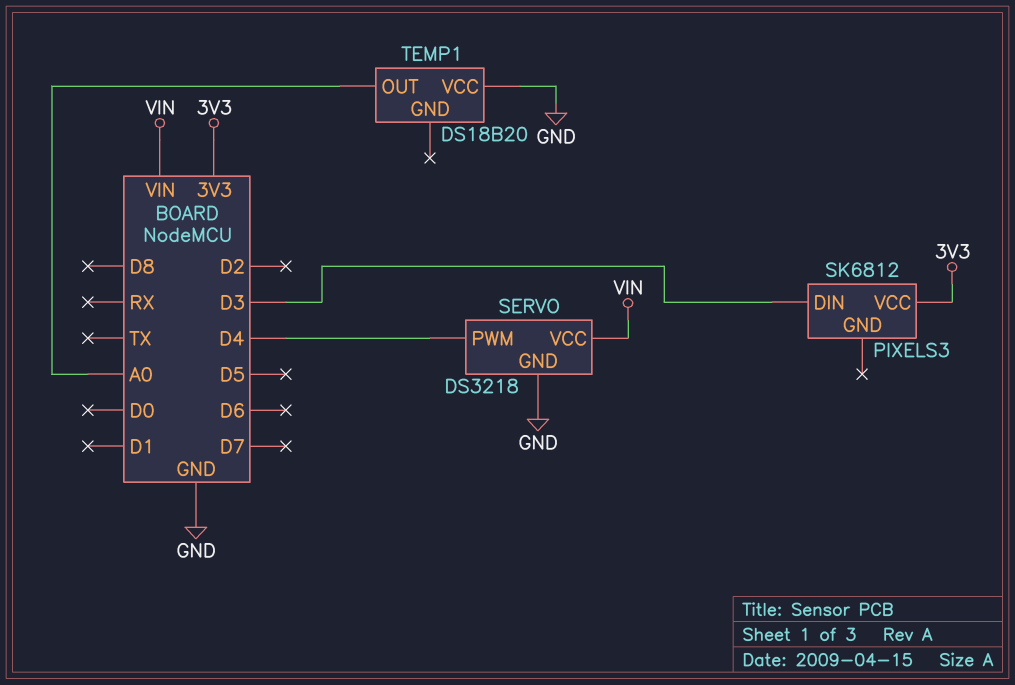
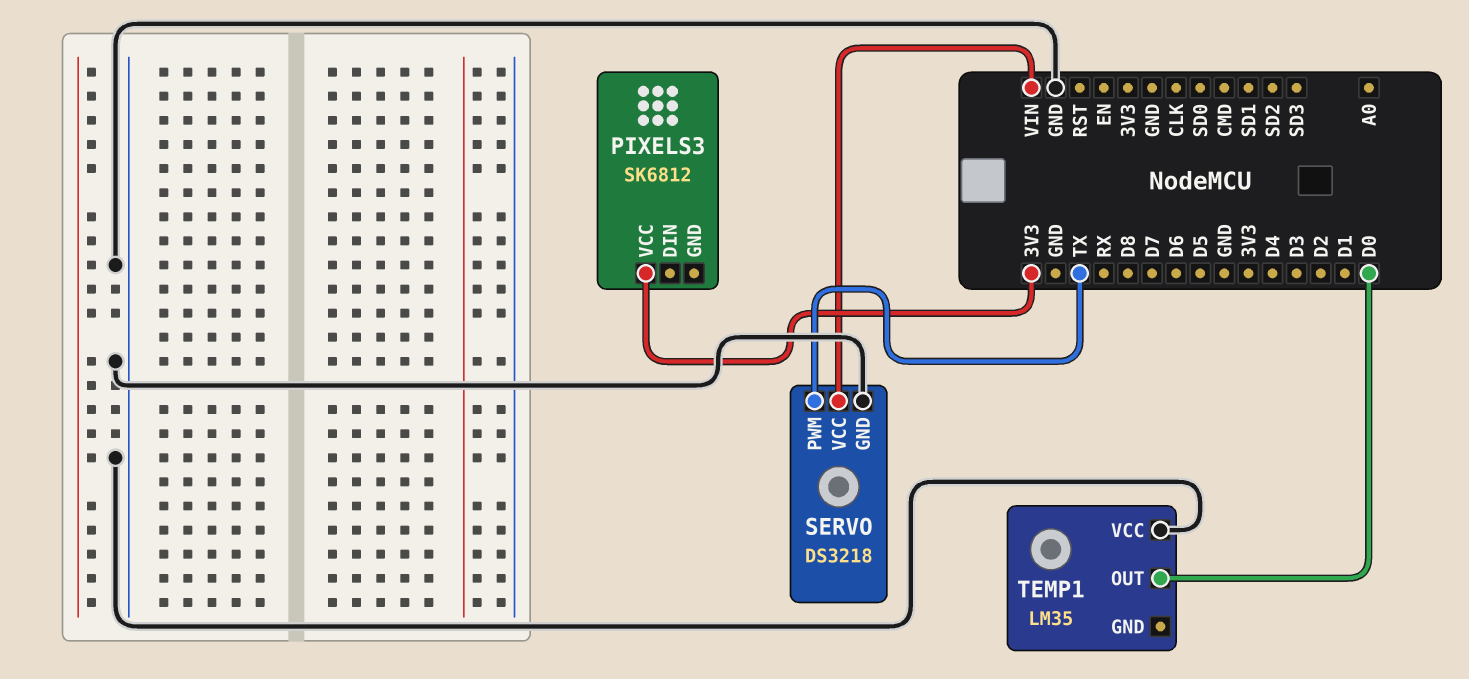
PIXELS3 pin DIN: D3 -> none
SERVO pin PWM: D4 -> TX
TEMP1: DS18B20 -> LM35
TEMP1 pin OUT: A0 -> D0

